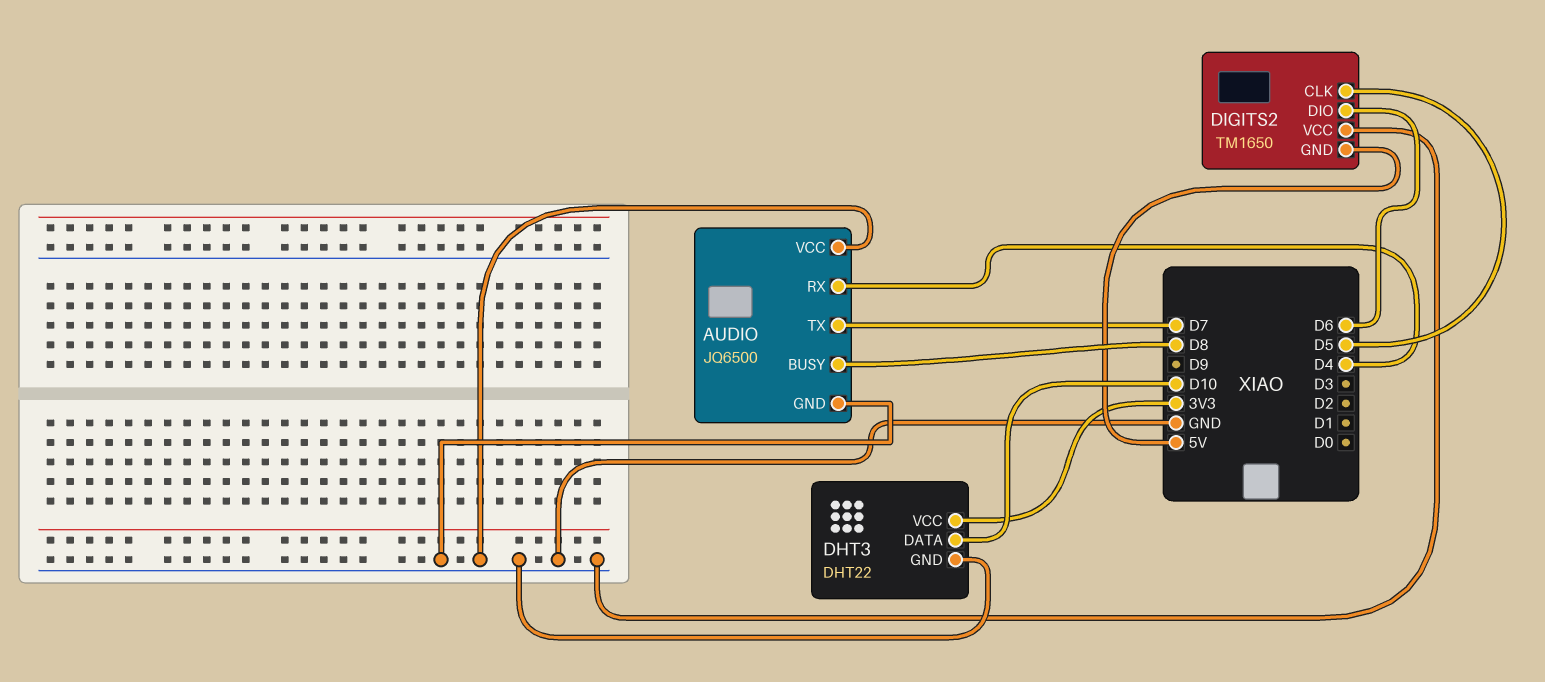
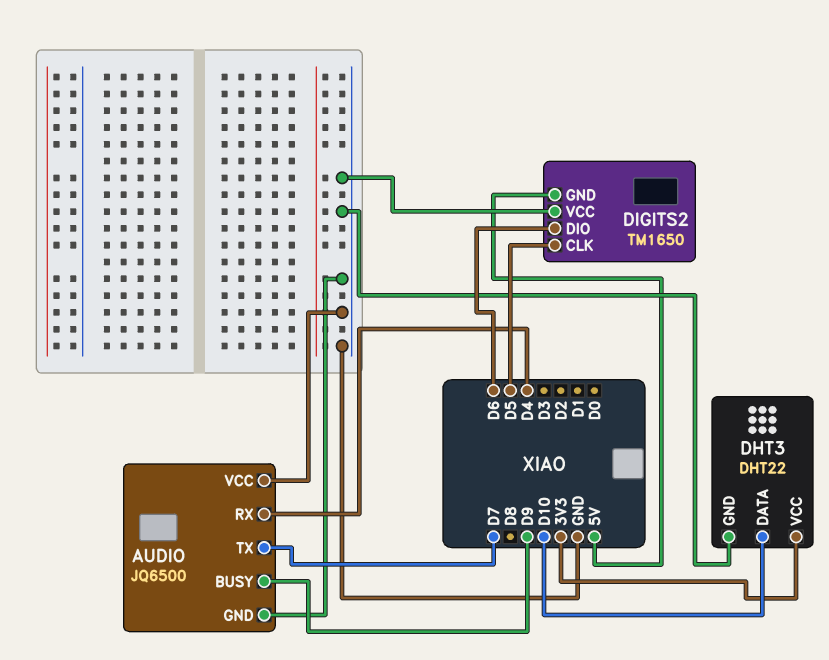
AUDIO pin BUSY: D8 -> D9

